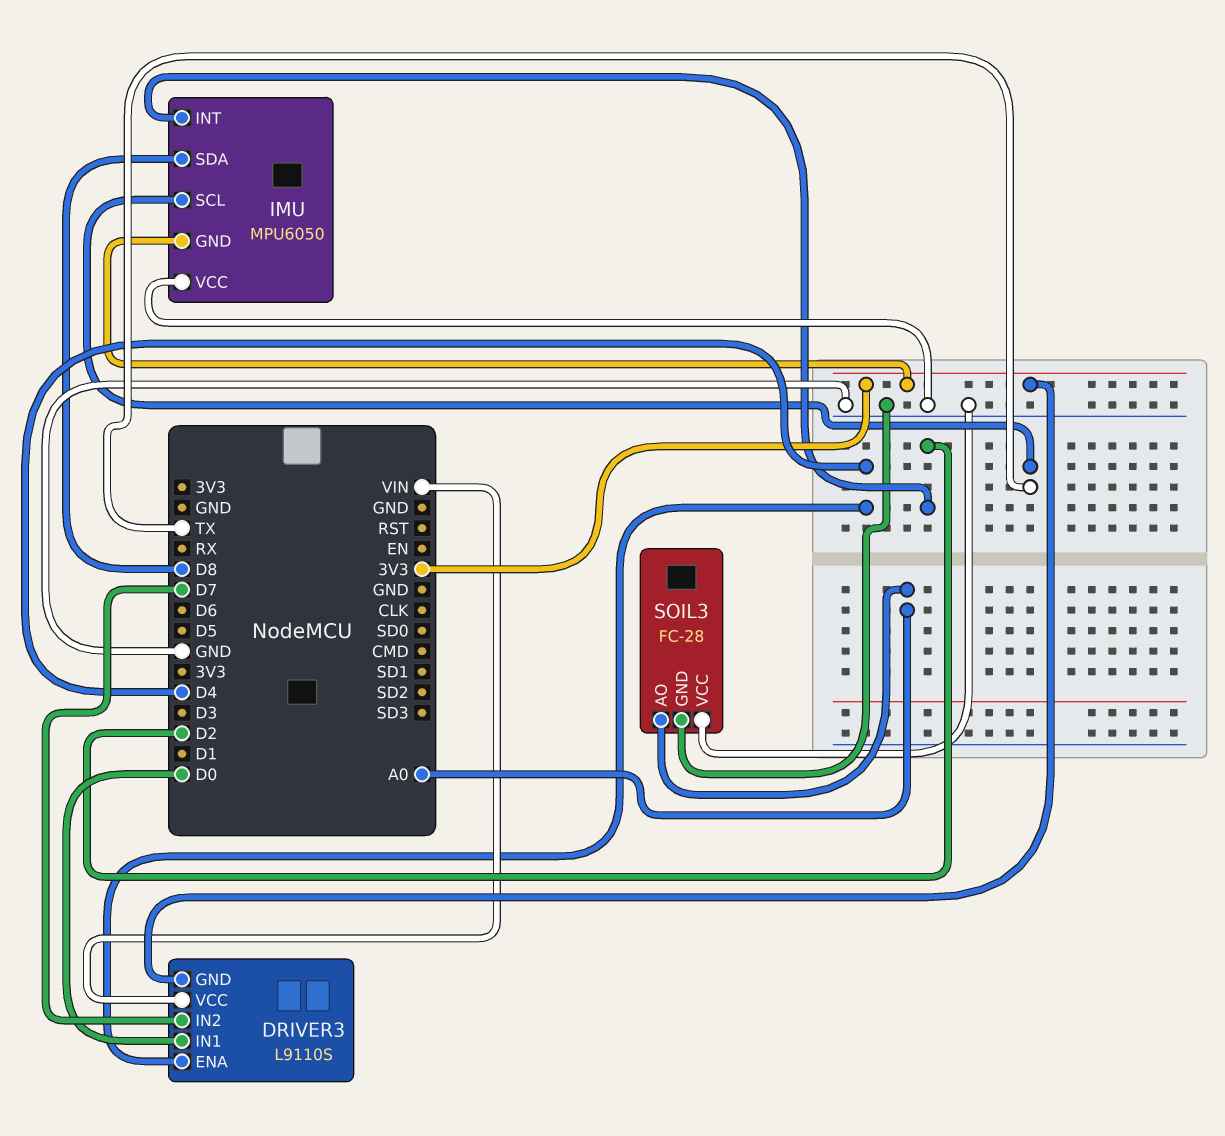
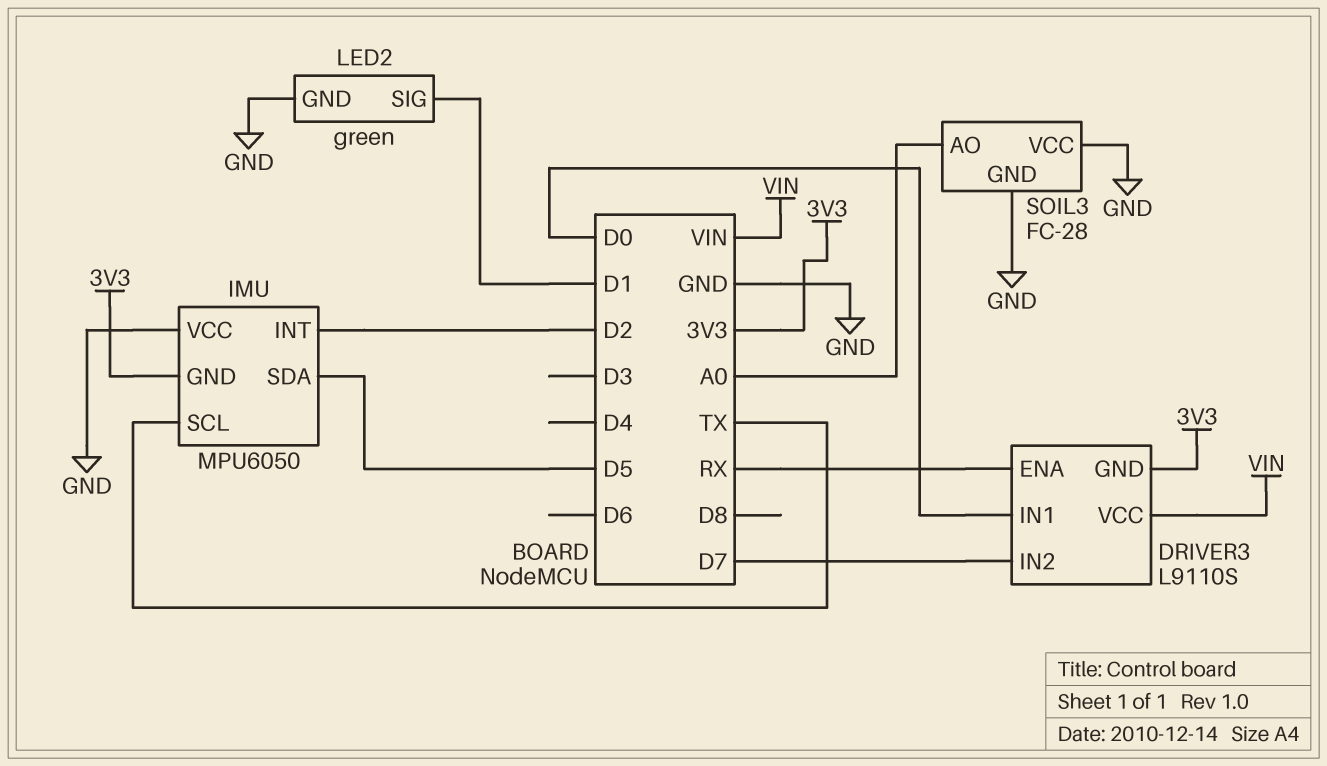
DRIVER3 pin ENA: D4 -> RX
IMU pin SDA: D8 -> D5
LED2: none -> green
LED2 pin GND: none -> GND
LED2 pin SIG: none -> D1

